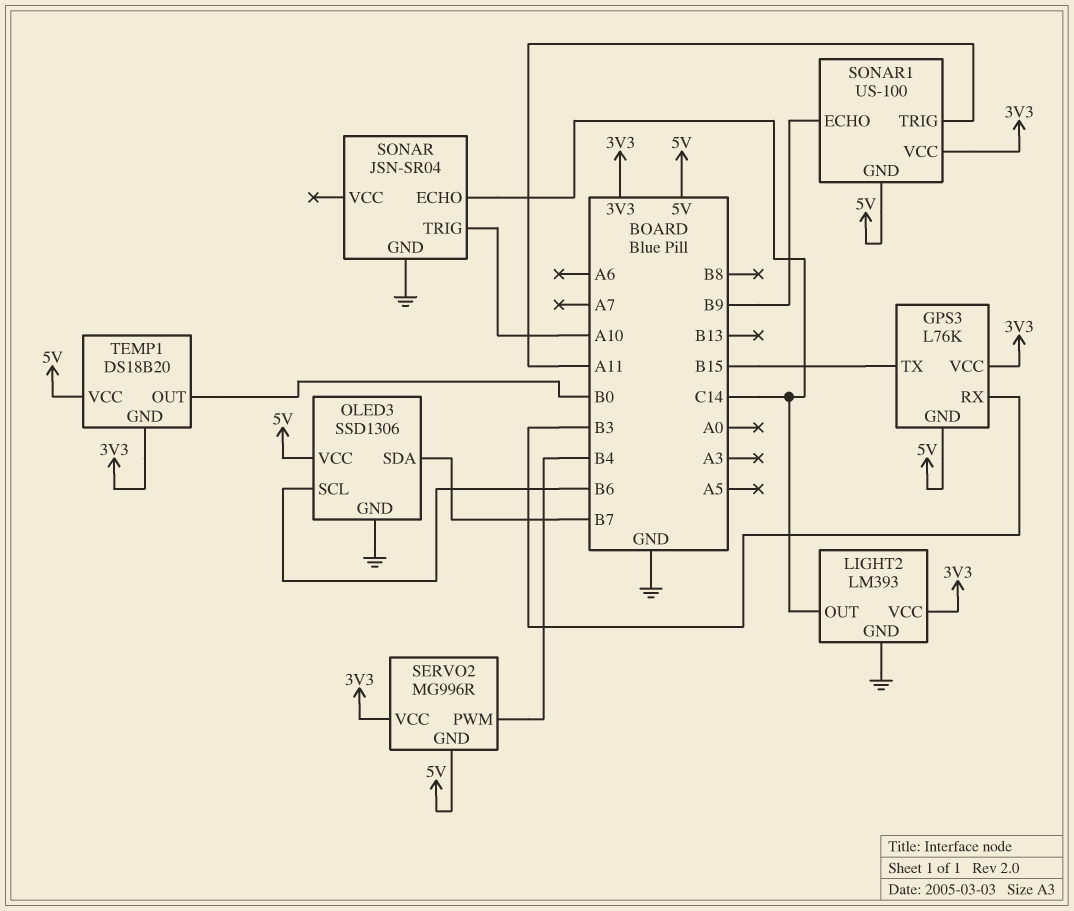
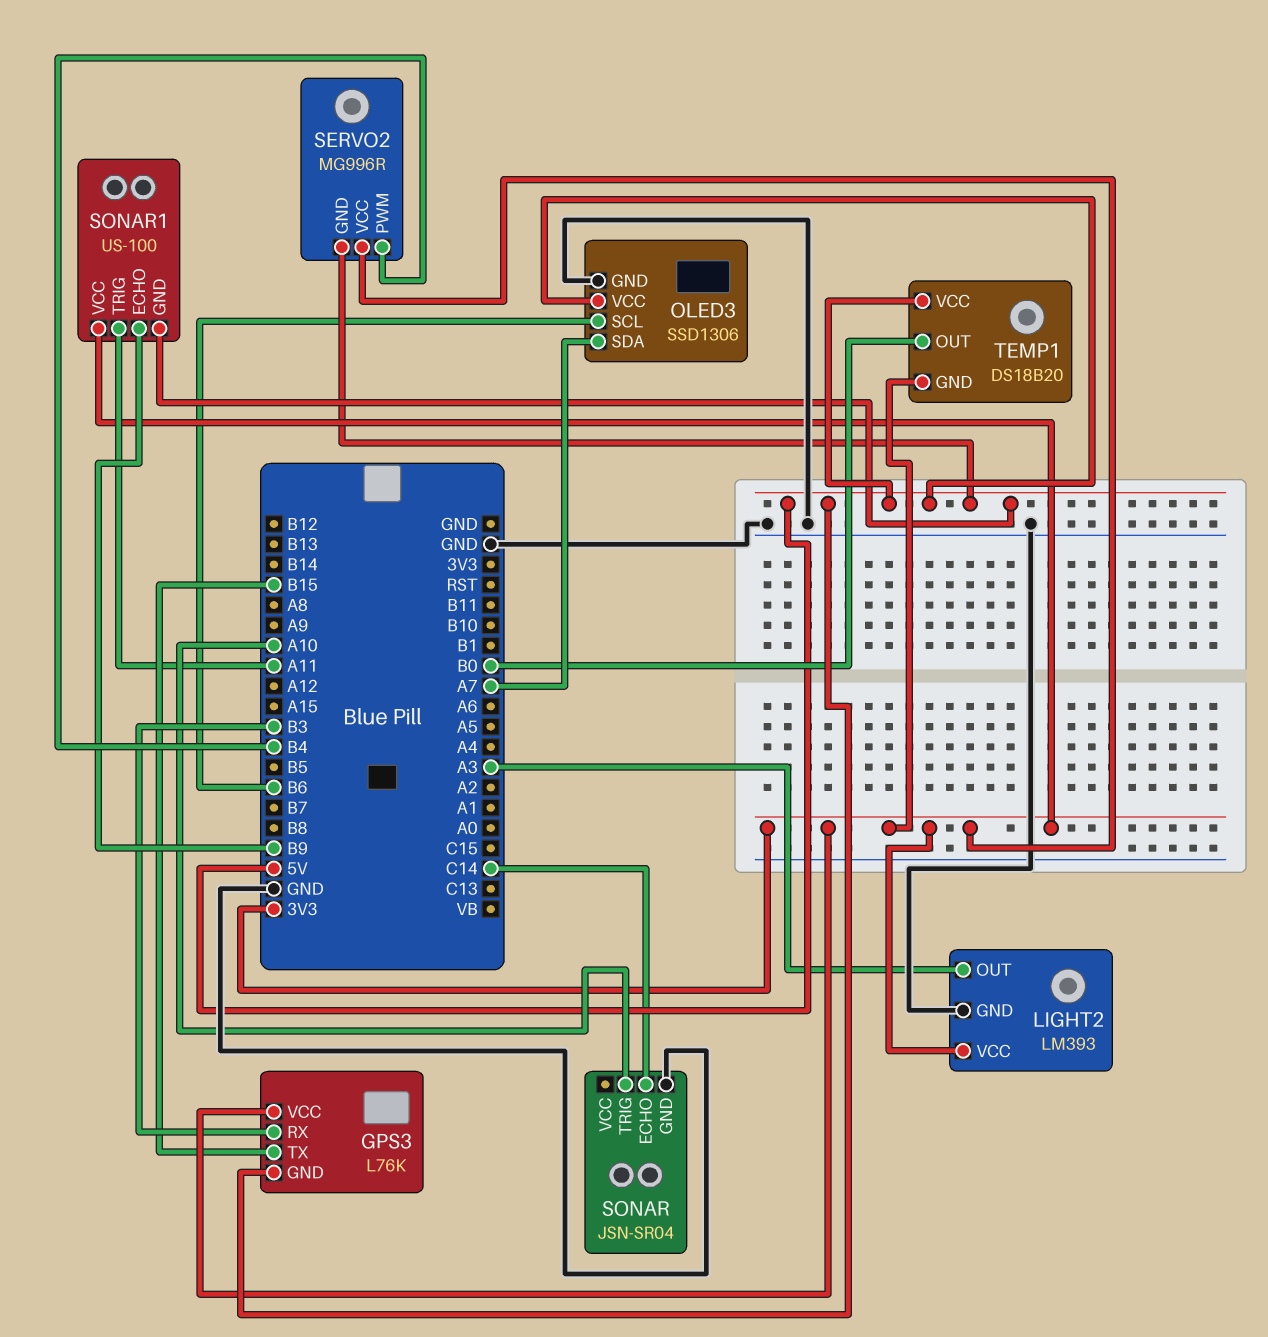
LIGHT2 pin OUT: C14 -> A3
OLED3 pin SDA: B7 -> A7

